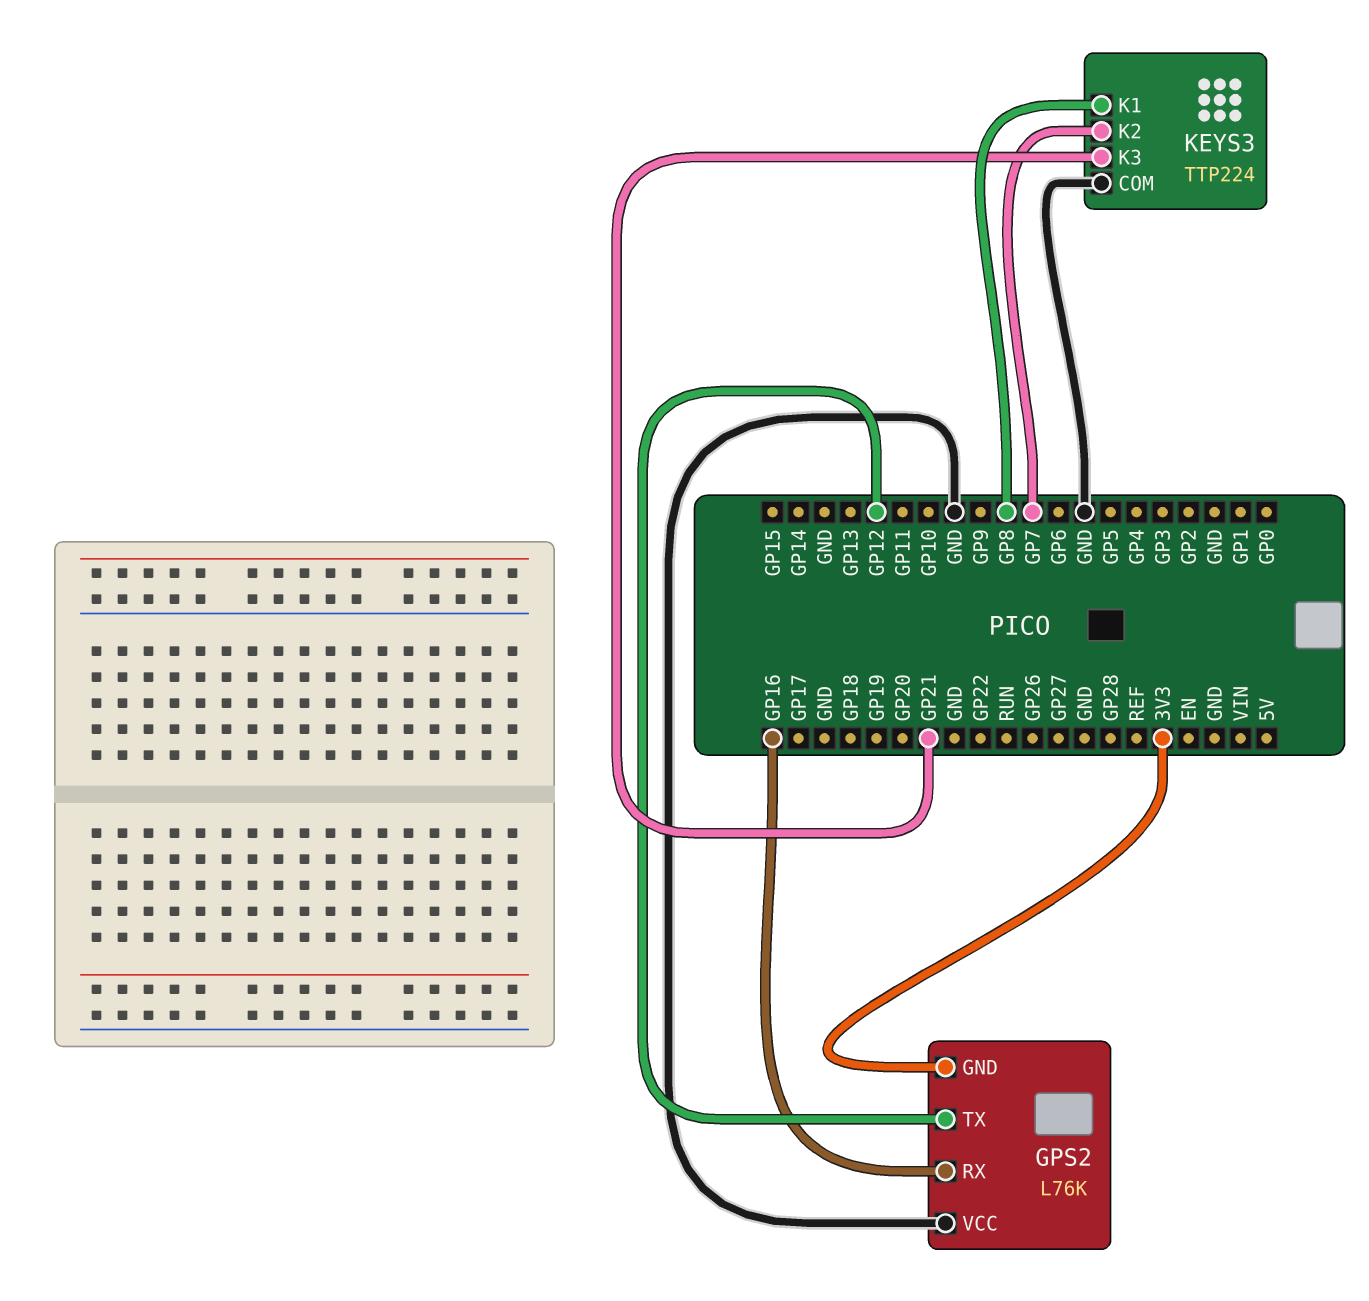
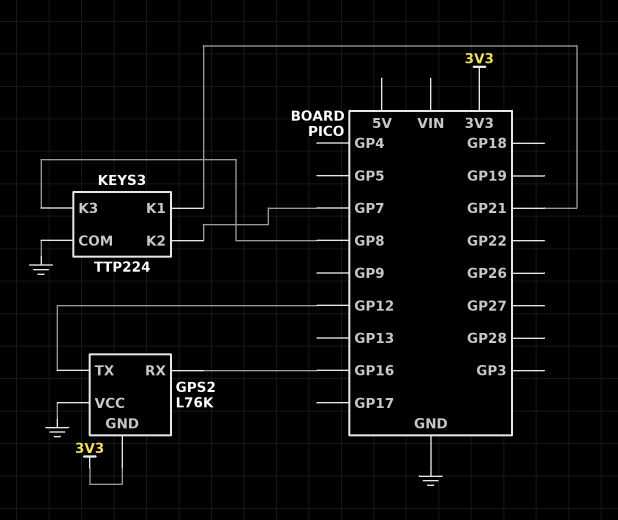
KEYS3 pin K1: GP8 -> GP21
KEYS3 pin K3: GP21 -> GP8

